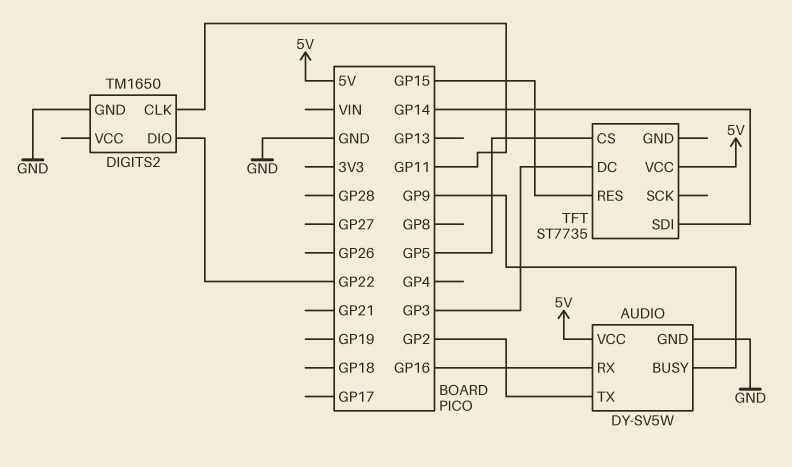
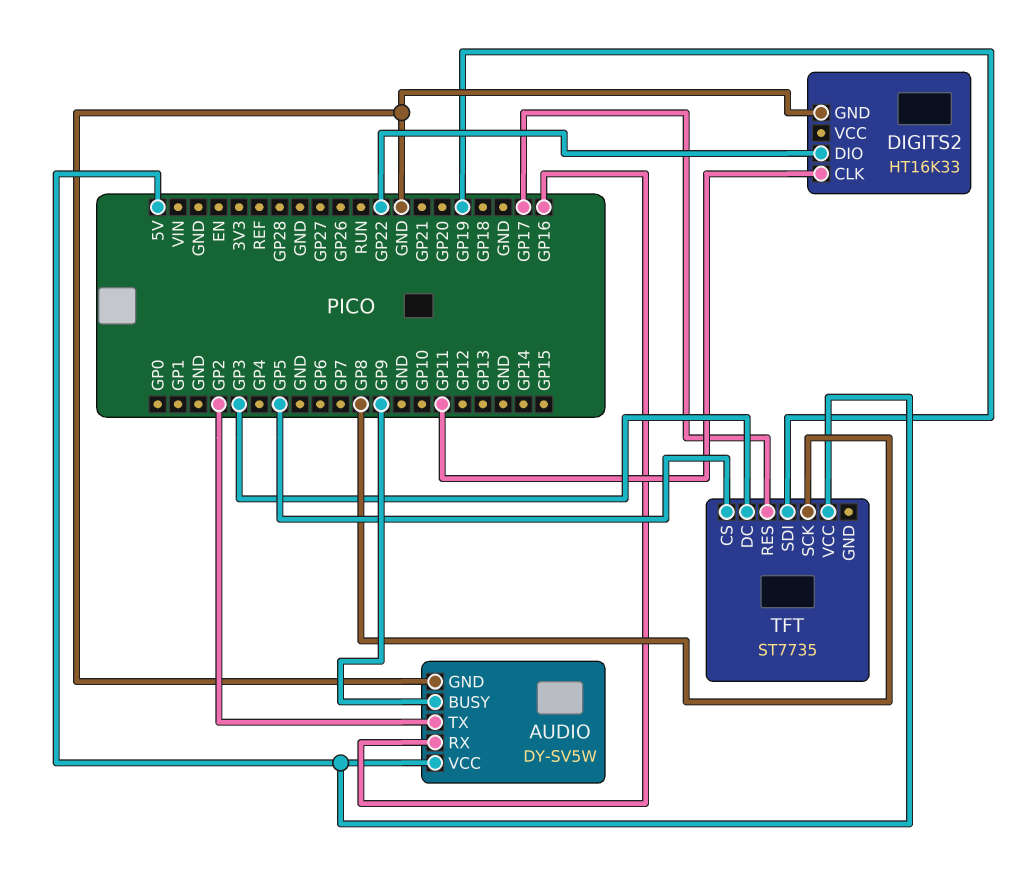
DIGITS2: TM1650 -> HT16K33
TFT pin RES: GP15 -> GP17
TFT pin SCK: none -> GP8
TFT pin SDI: GP14 -> GP19

